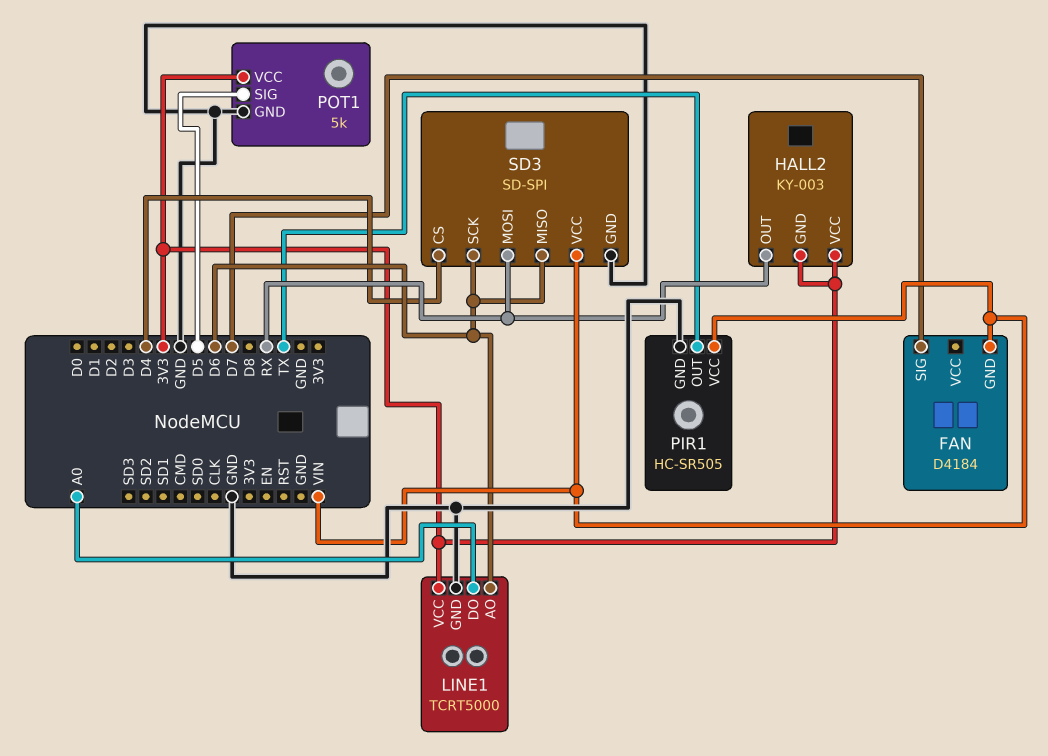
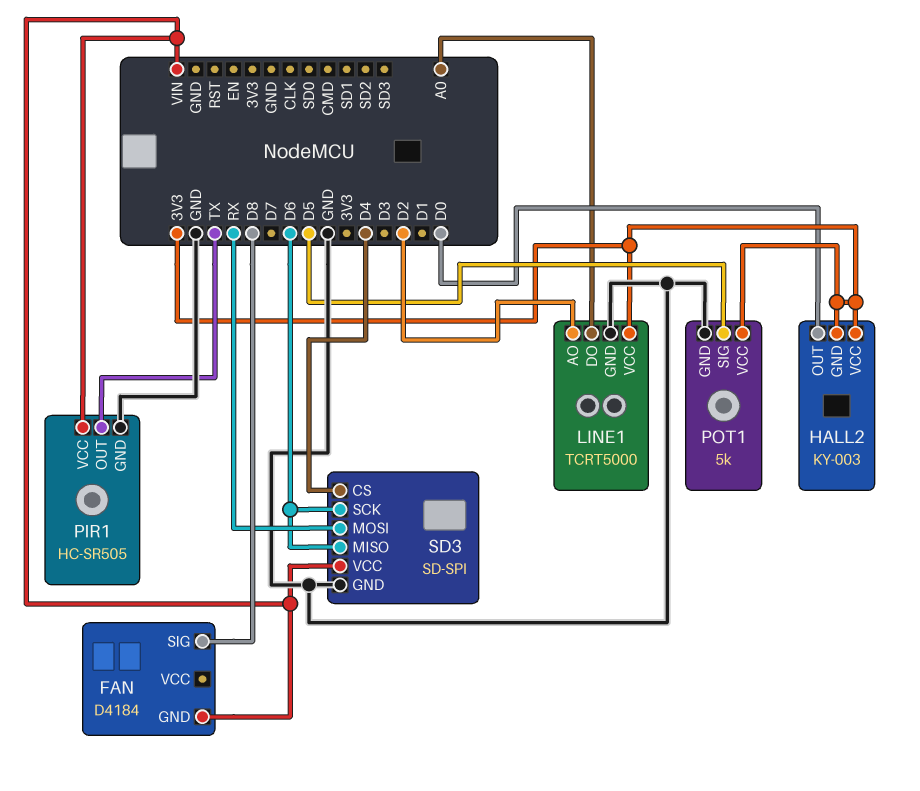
FAN pin SIG: D7 -> D8
HALL2 pin OUT: RX -> D0
LINE1 pin AO: D6 -> D2

